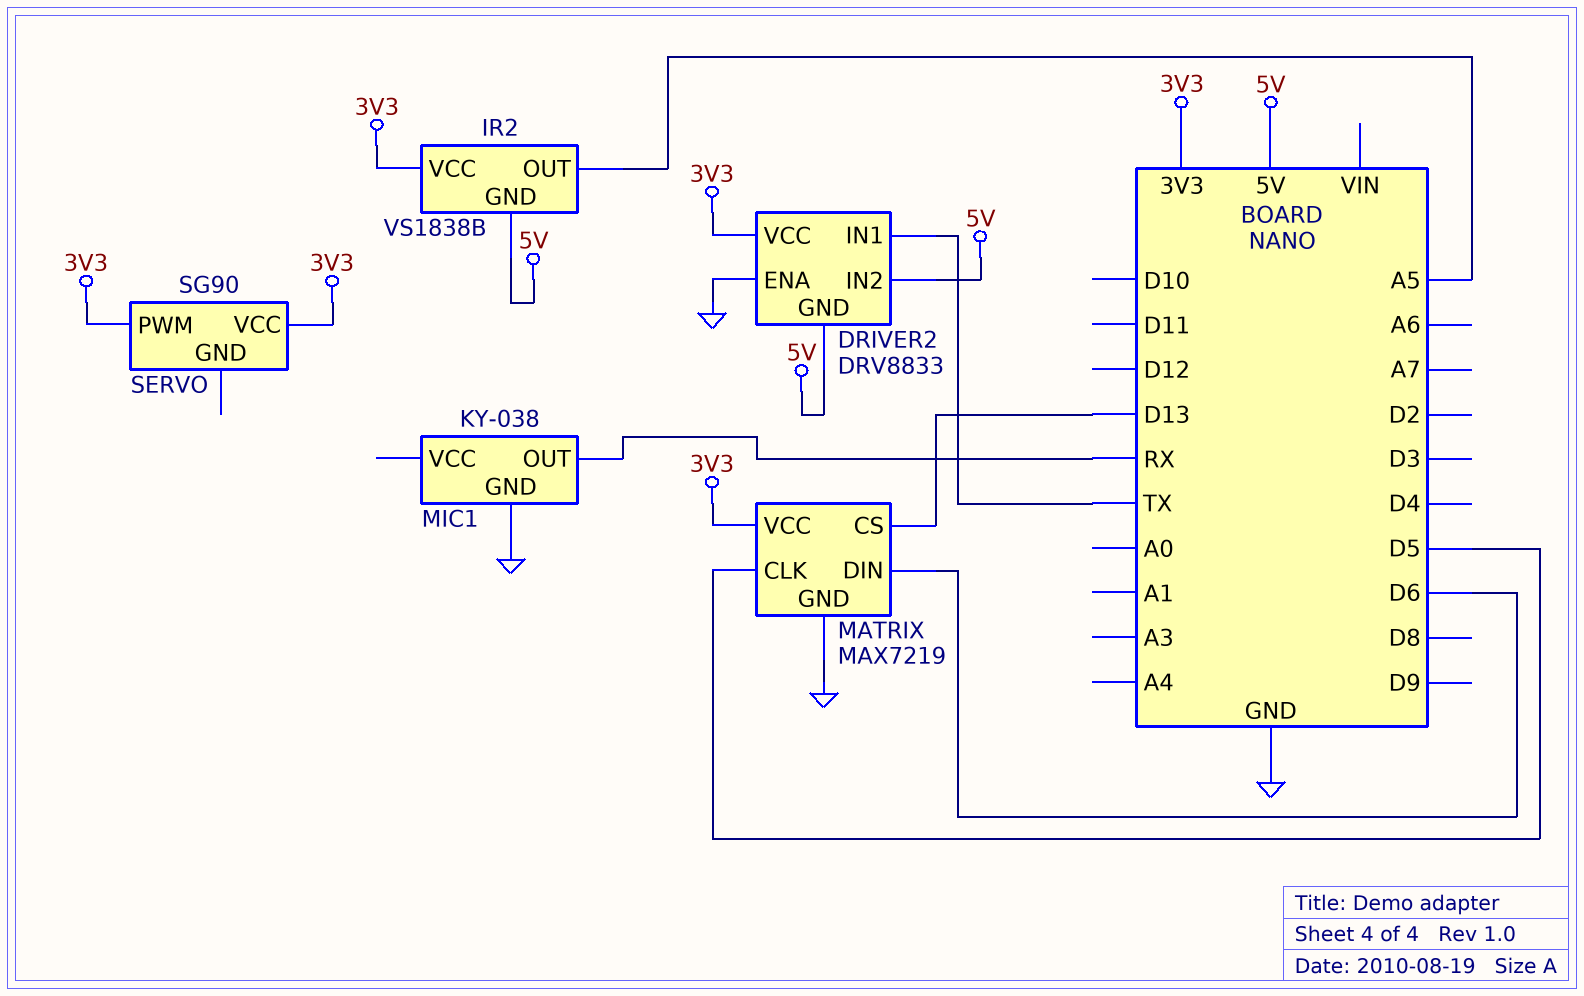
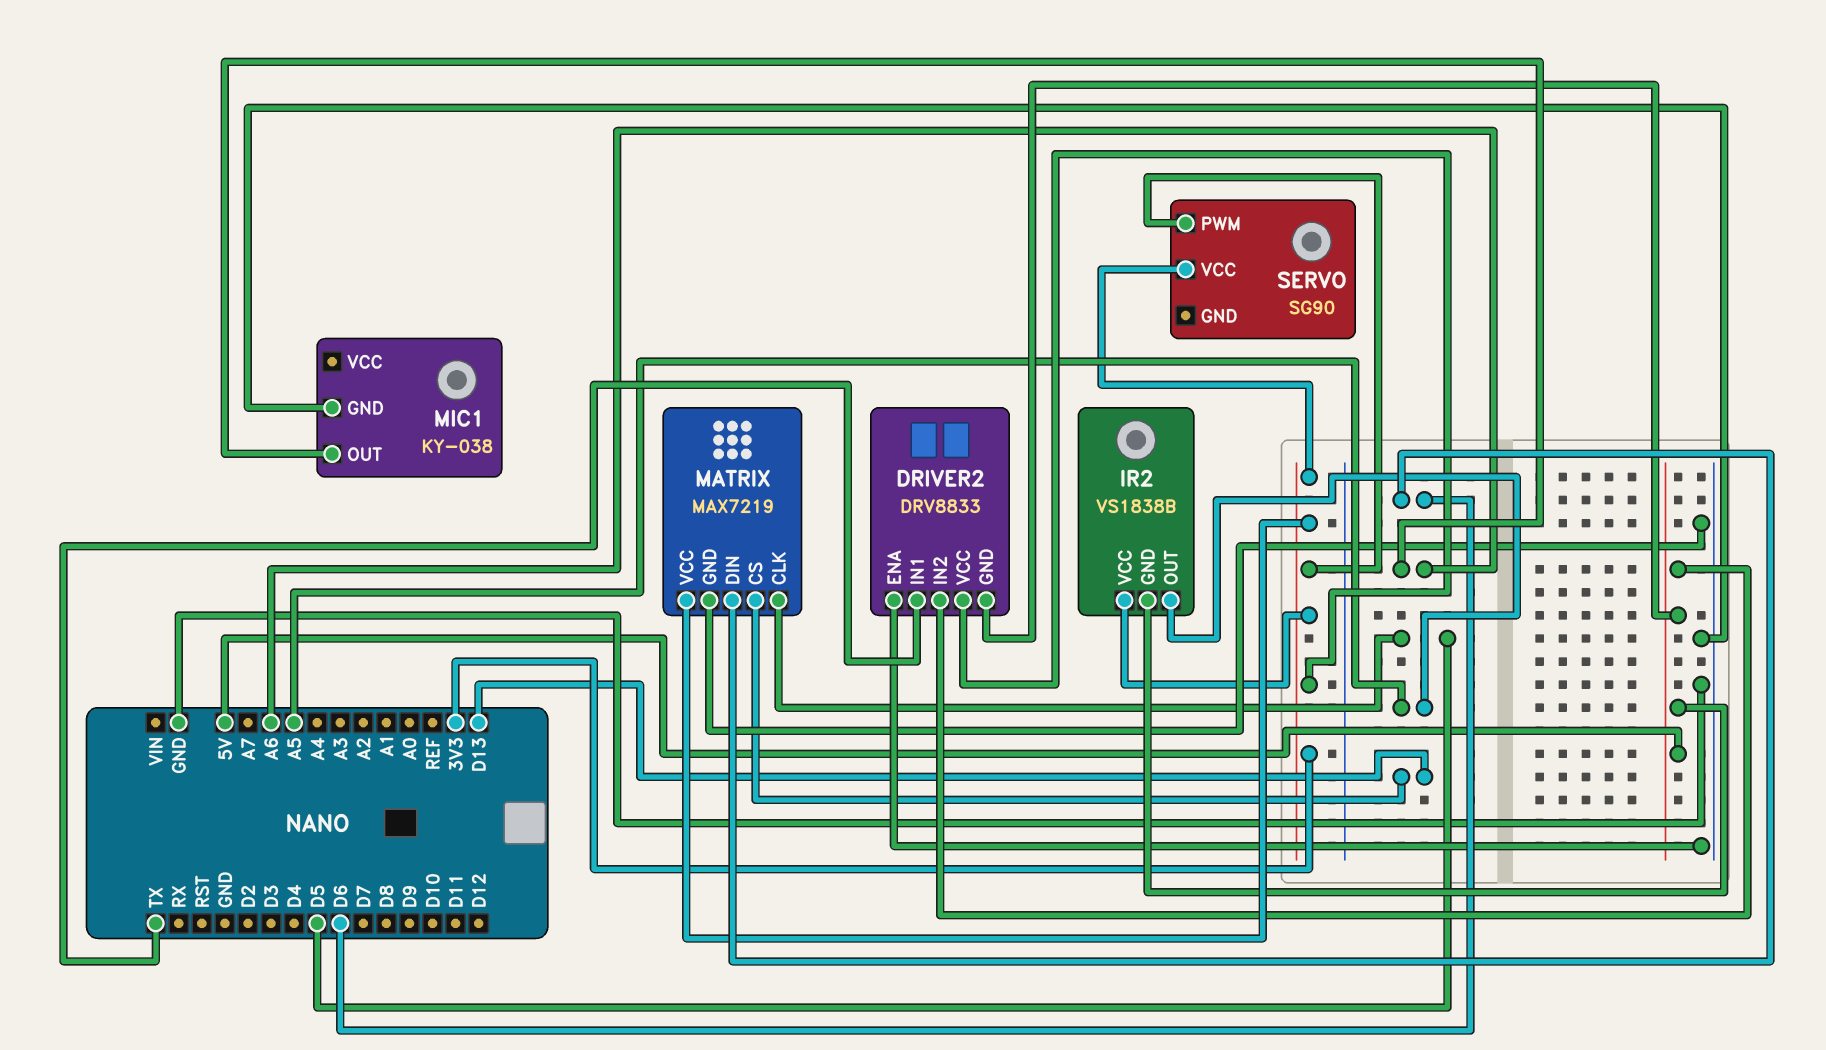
MIC1 pin OUT: RX -> A6

